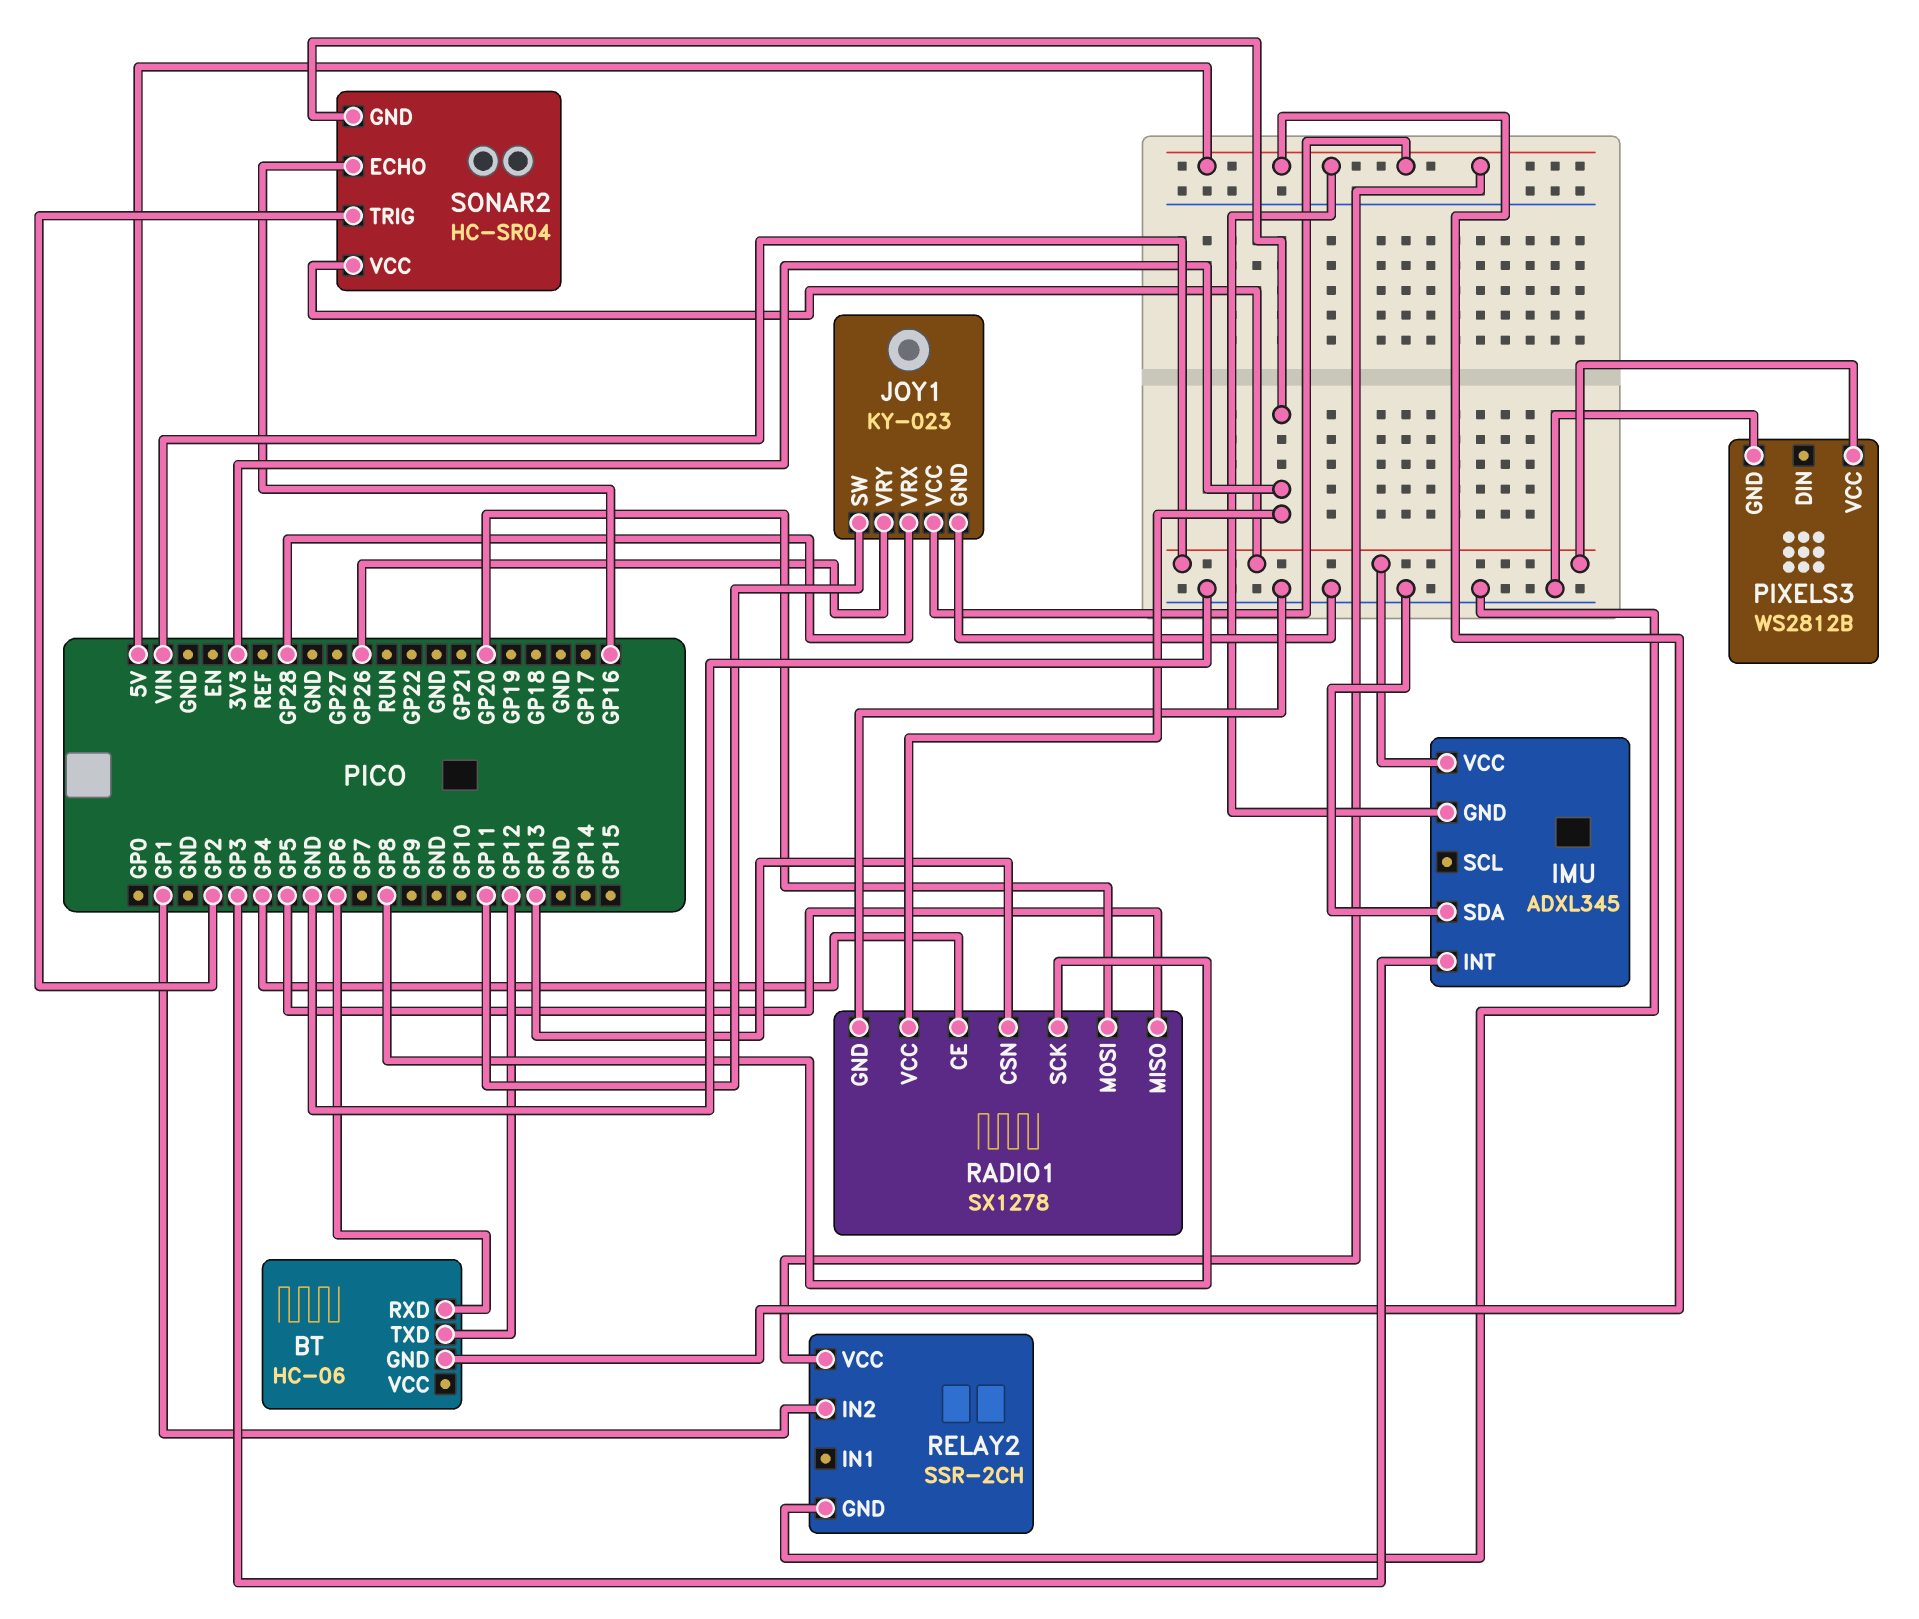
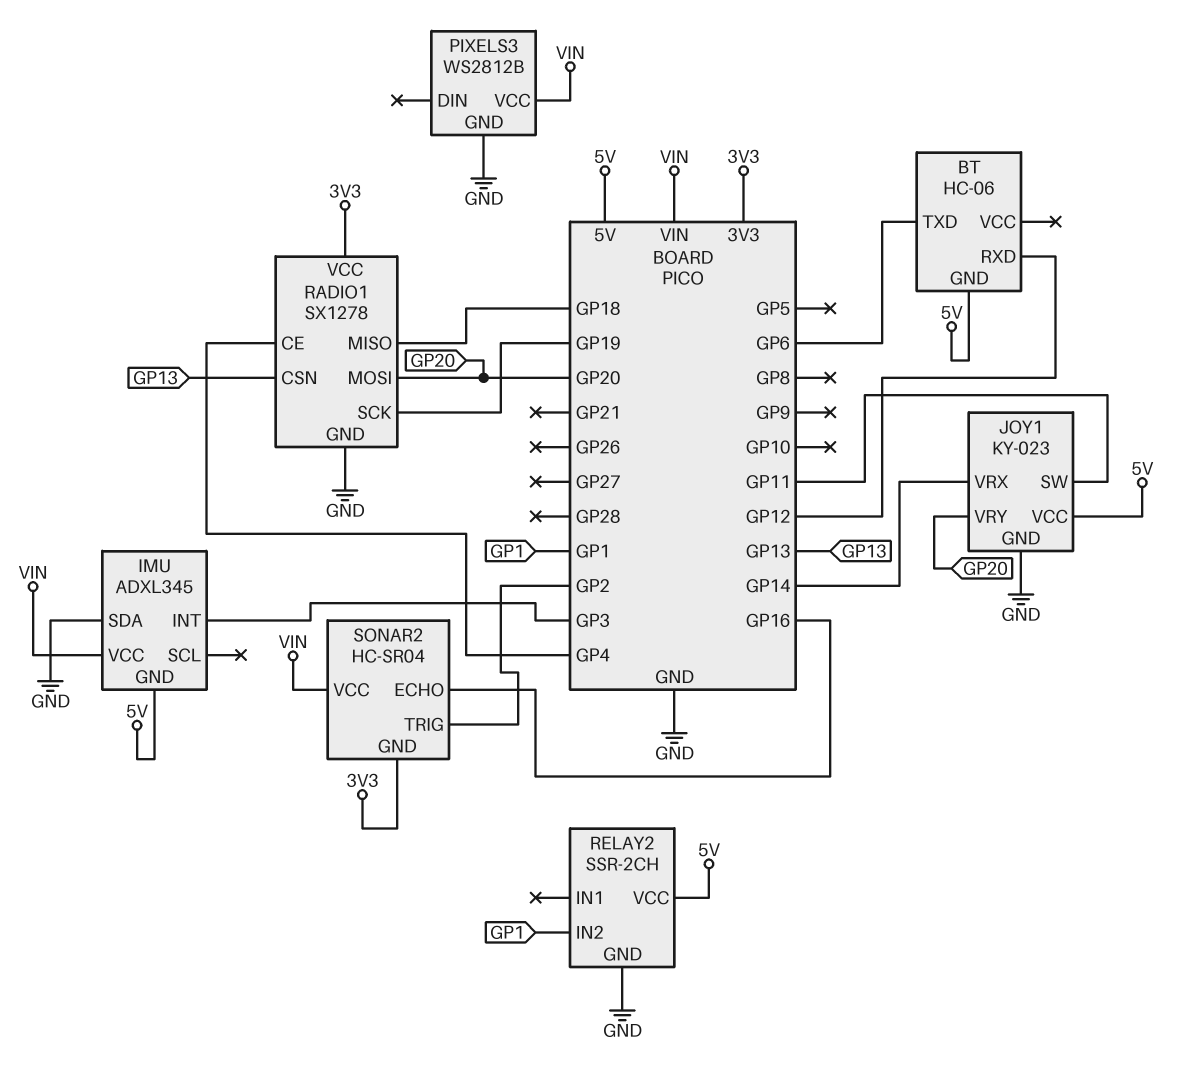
BT pin RXD: GP6 -> GP12
BT pin TXD: GP12 -> GP6
JOY1 pin VRX: GP28 -> GP14
JOY1 pin VRY: GP26 -> GP20
RADIO1 pin MISO: GP5 -> GP18
RADIO1 pin SCK: GP8 -> GP19

